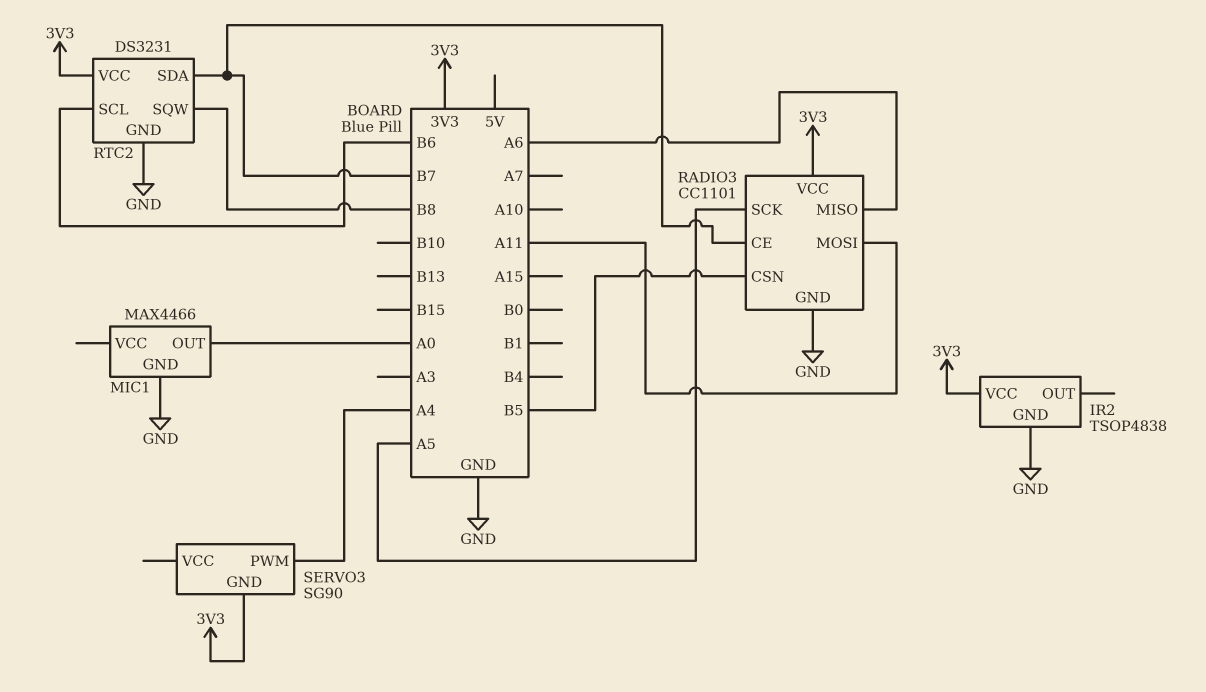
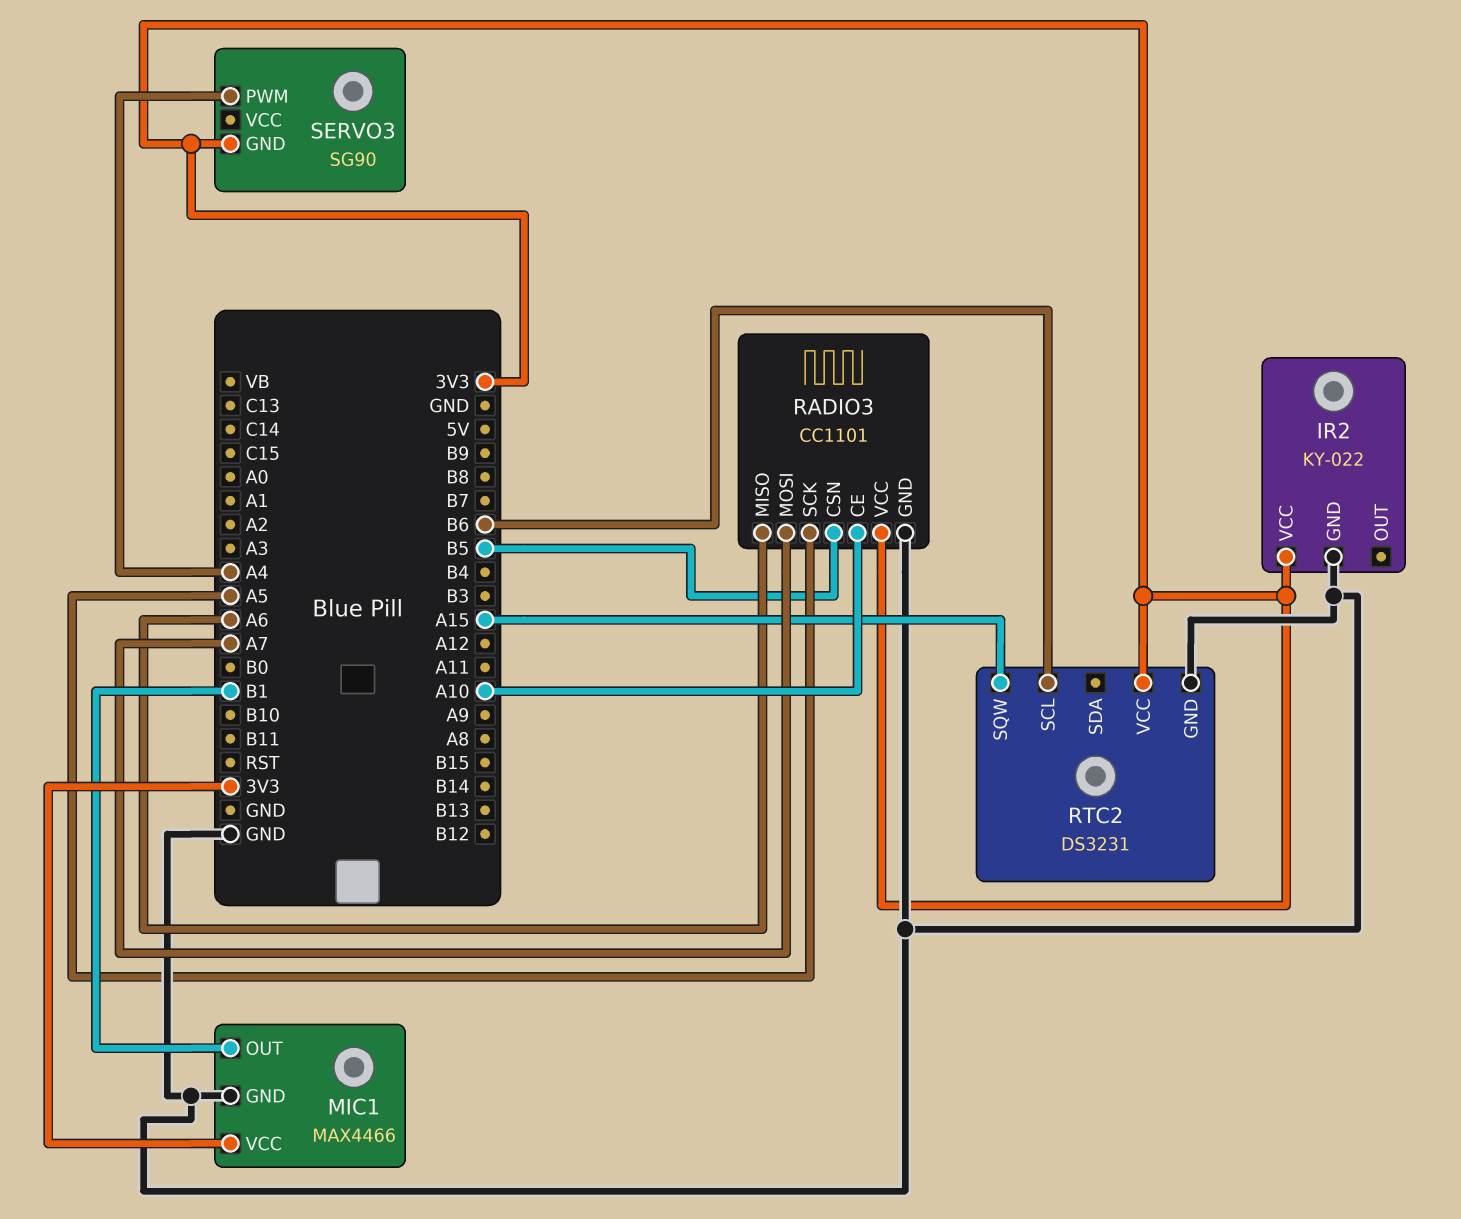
IR2: TSOP4838 -> KY-022
MIC1 pin OUT: A0 -> B1
MIC1 pin VCC: none -> 3V3
RADIO3 pin CE: B7 -> A10
RADIO3 pin MOSI: A11 -> A7
RTC2 pin SDA: B7 -> none
RTC2 pin SQW: B8 -> A15

